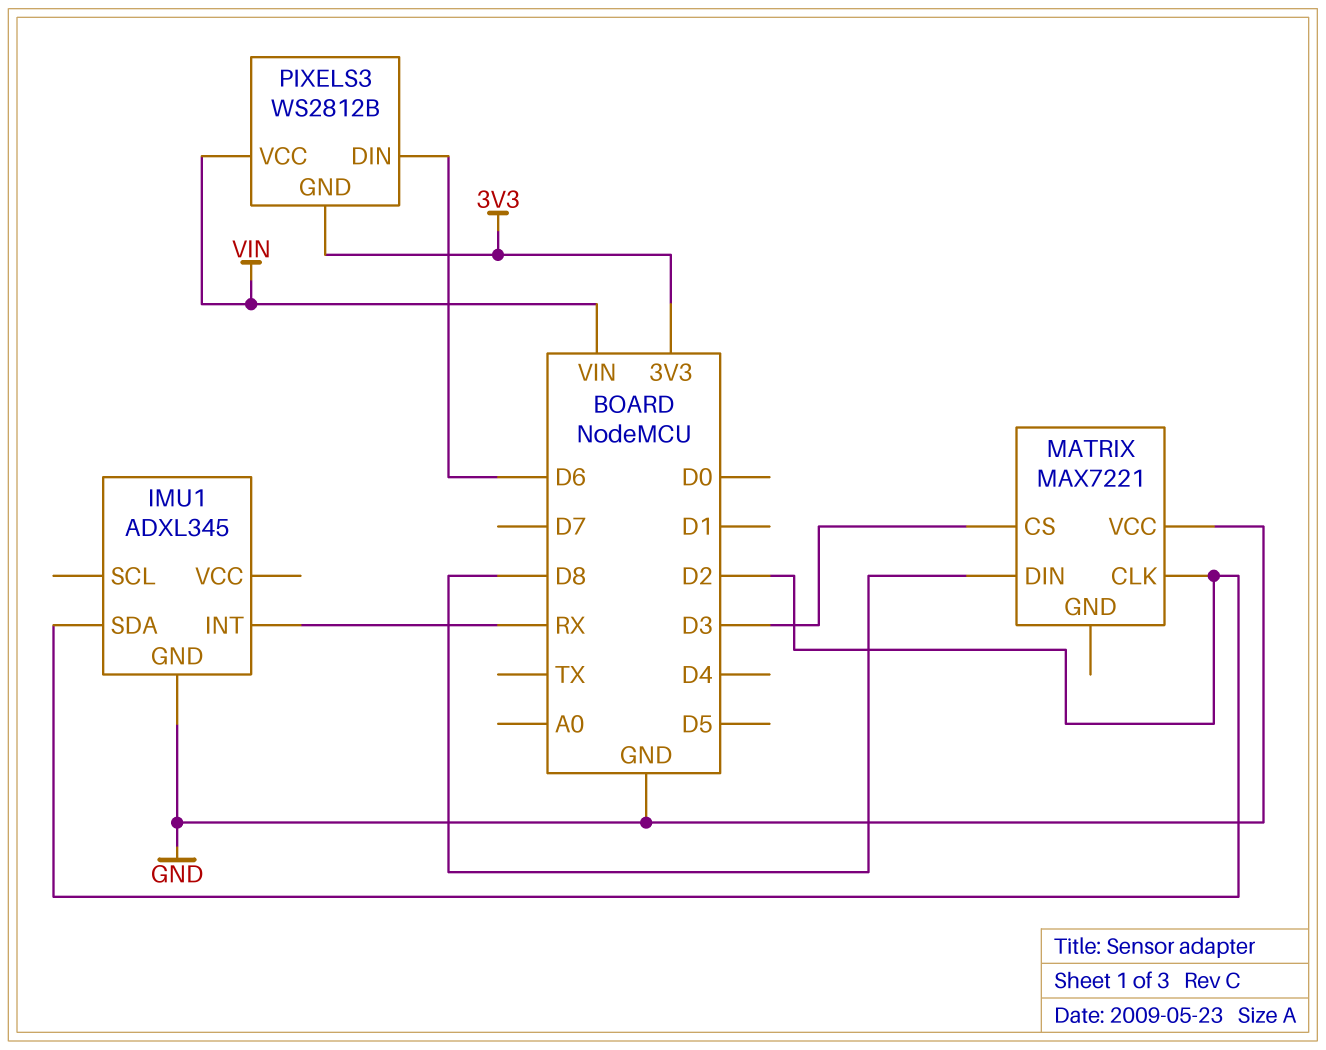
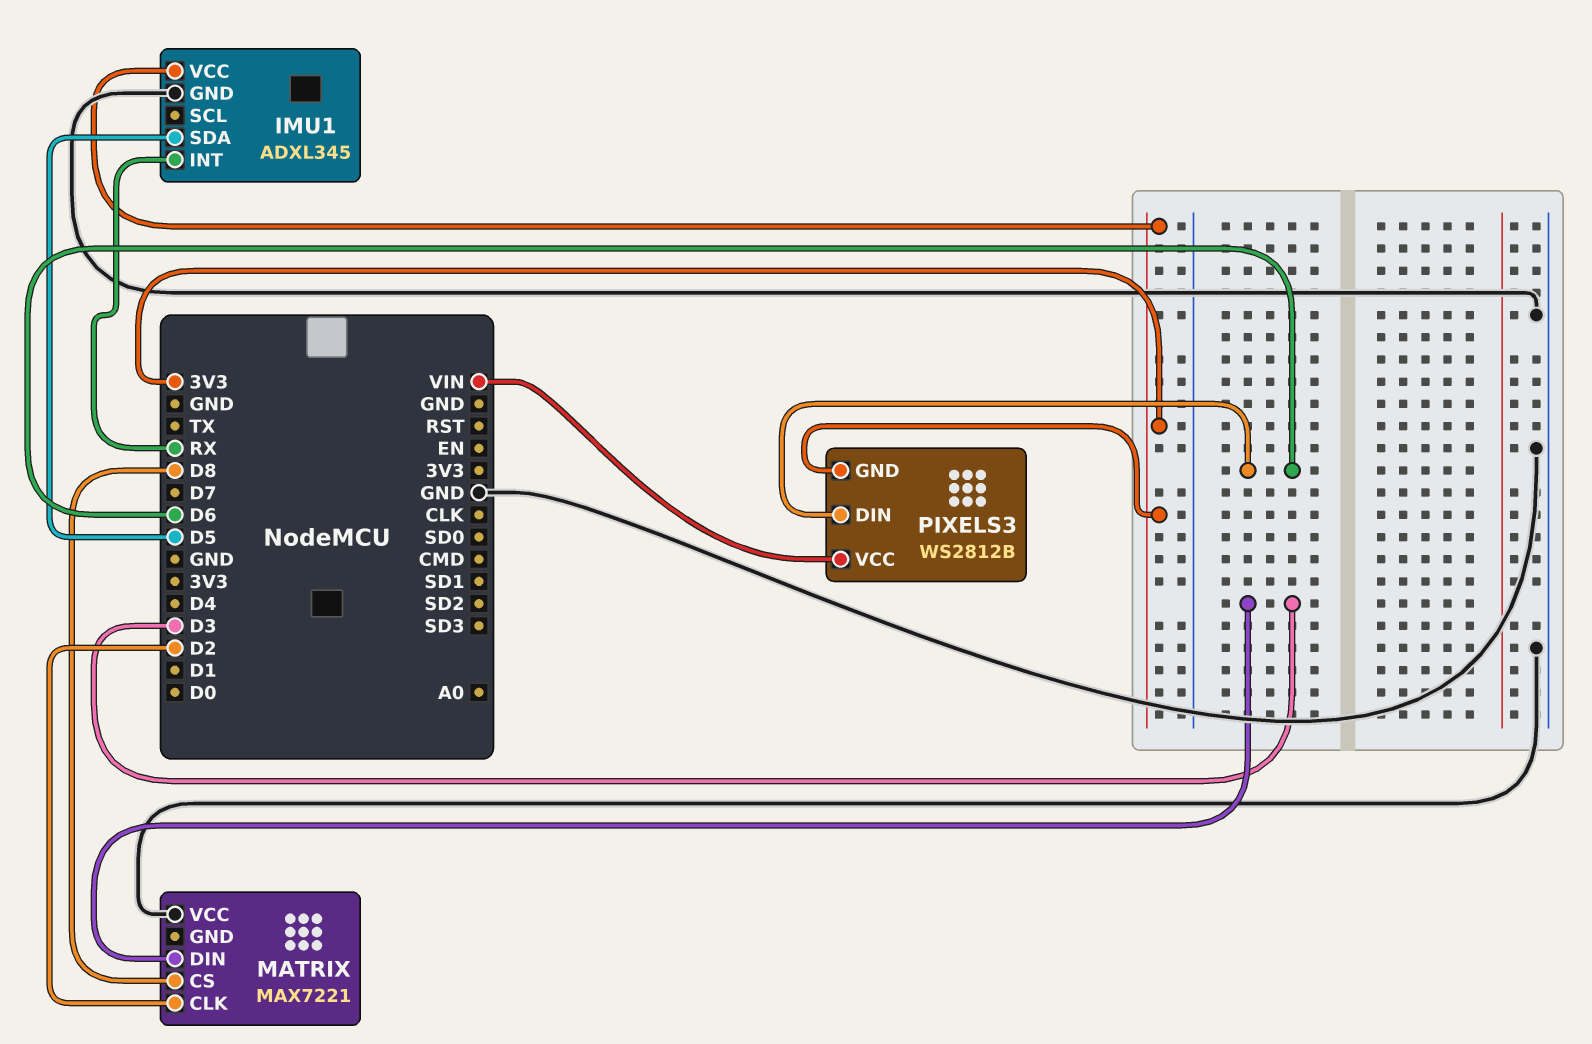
IMU1 pin SDA: D2 -> D5
IMU1 pin VCC: none -> 3V3
MATRIX pin CS: D3 -> D8
MATRIX pin DIN: D8 -> D3

